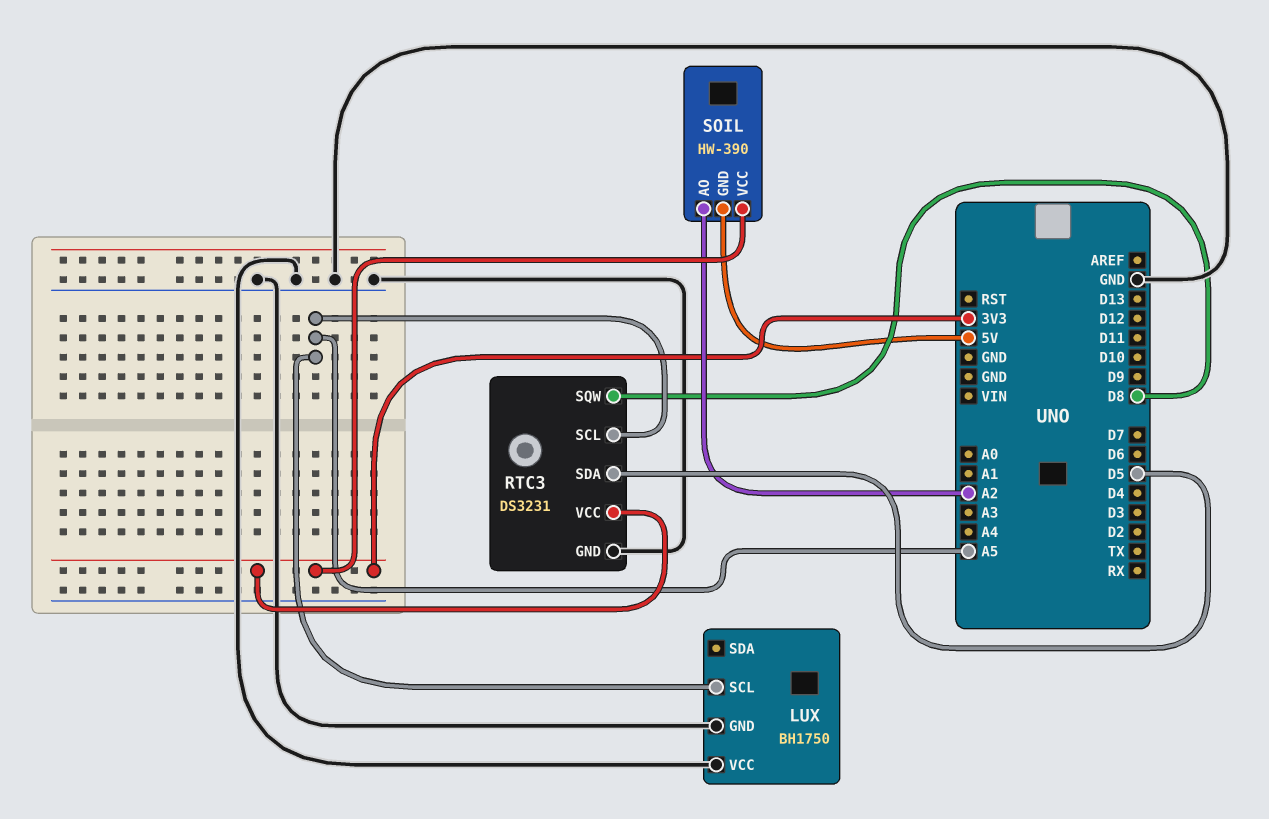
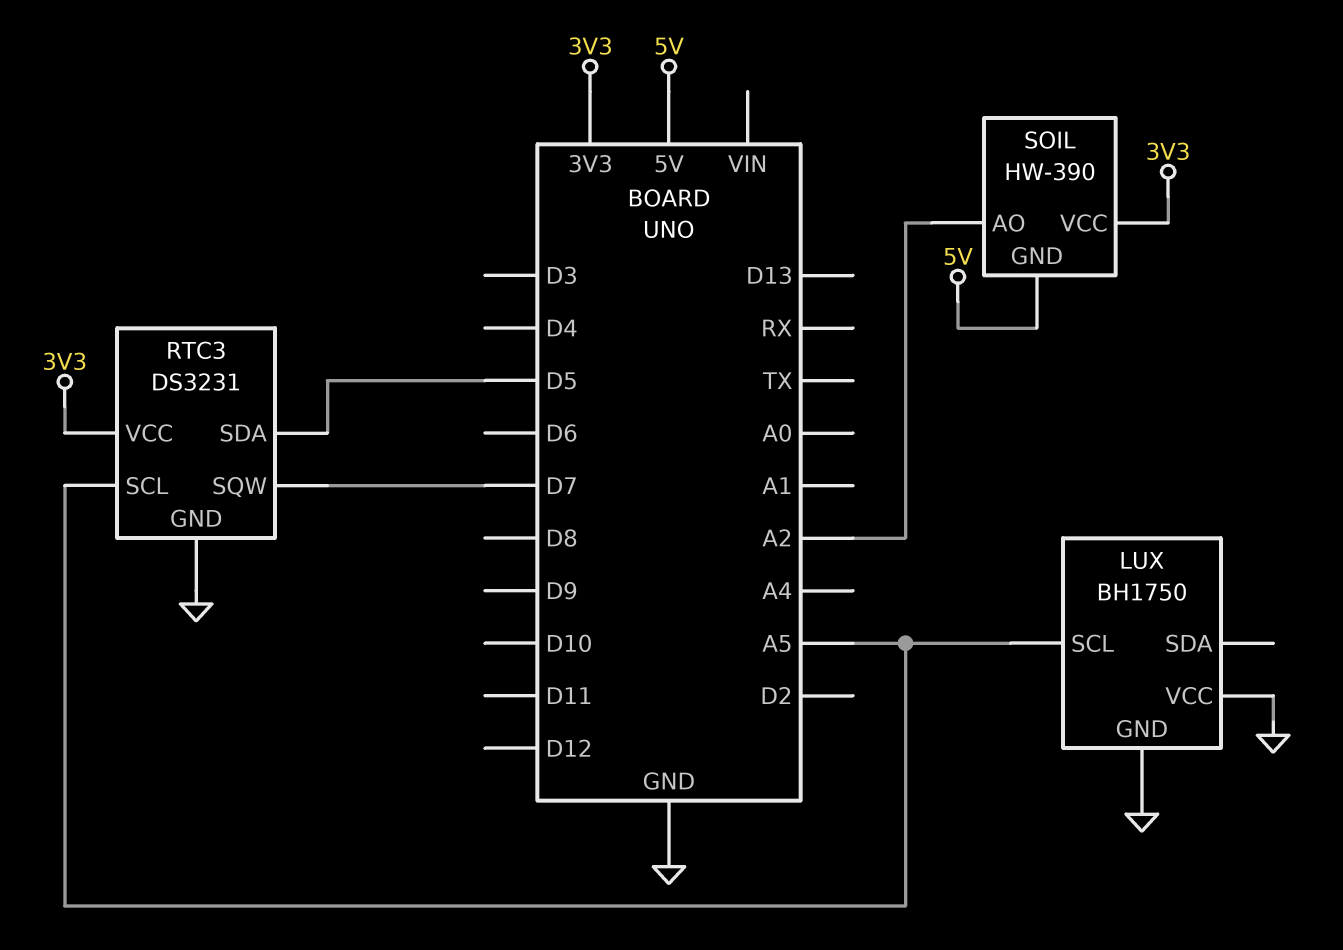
RTC3 pin SQW: D8 -> D7

